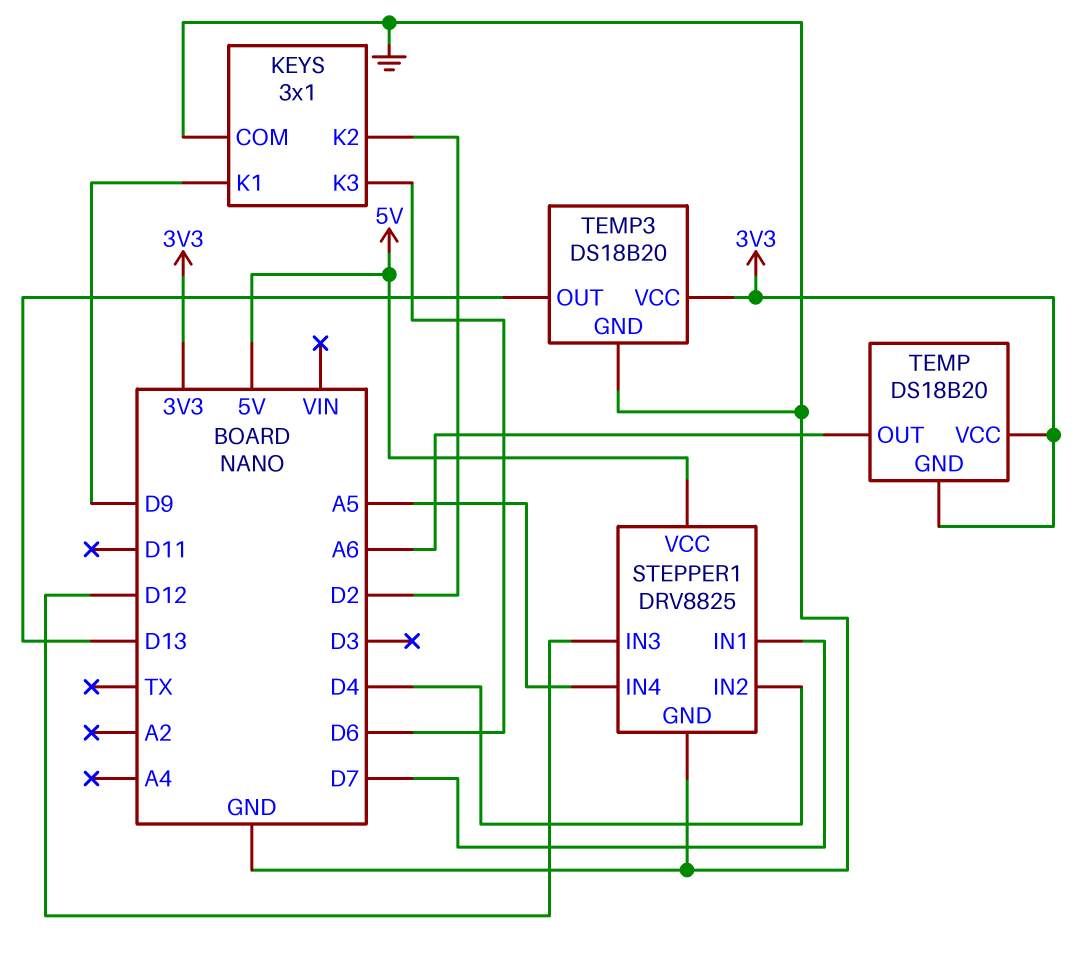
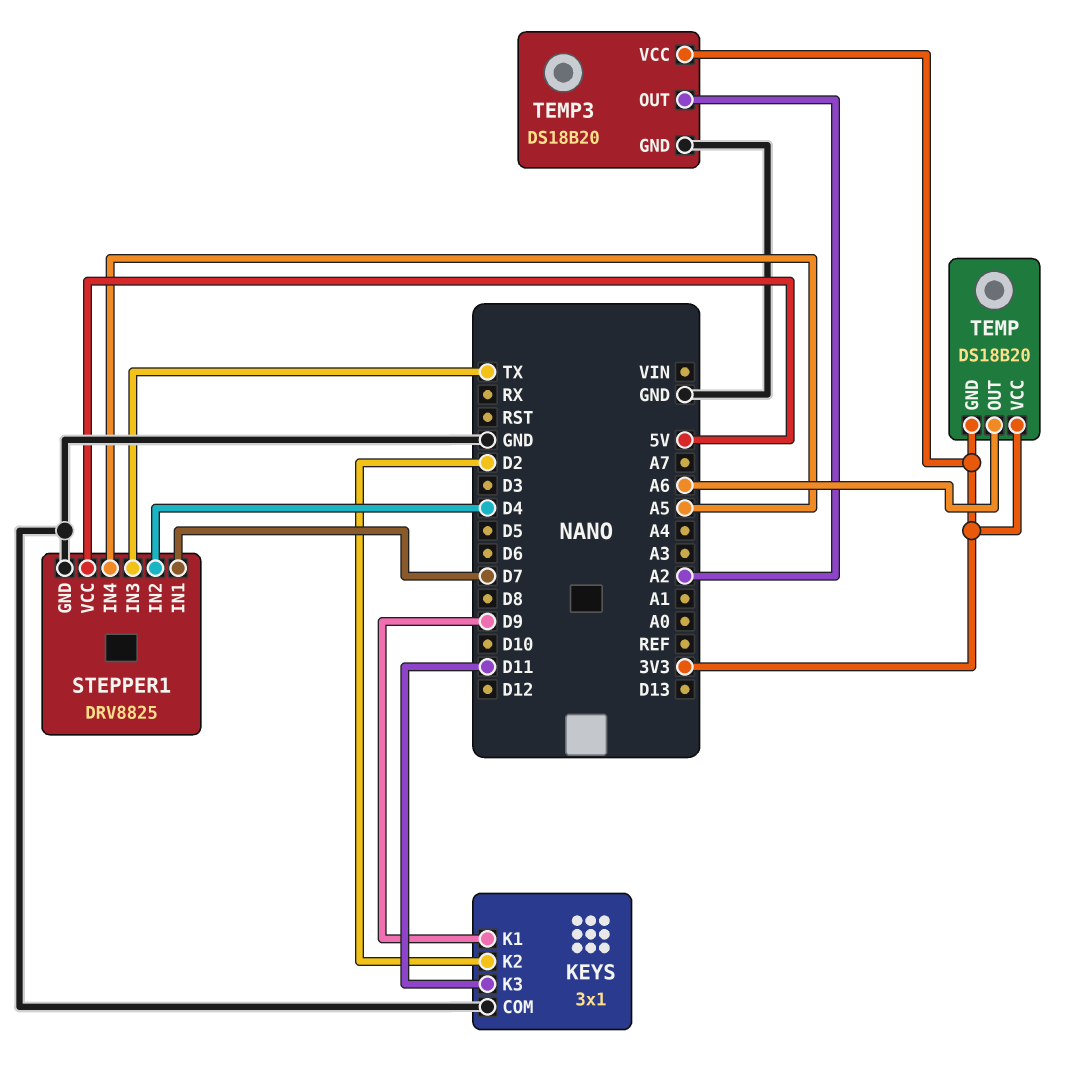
KEYS pin K3: D6 -> D11
STEPPER1 pin IN3: D12 -> TX
TEMP3 pin OUT: D13 -> A2

